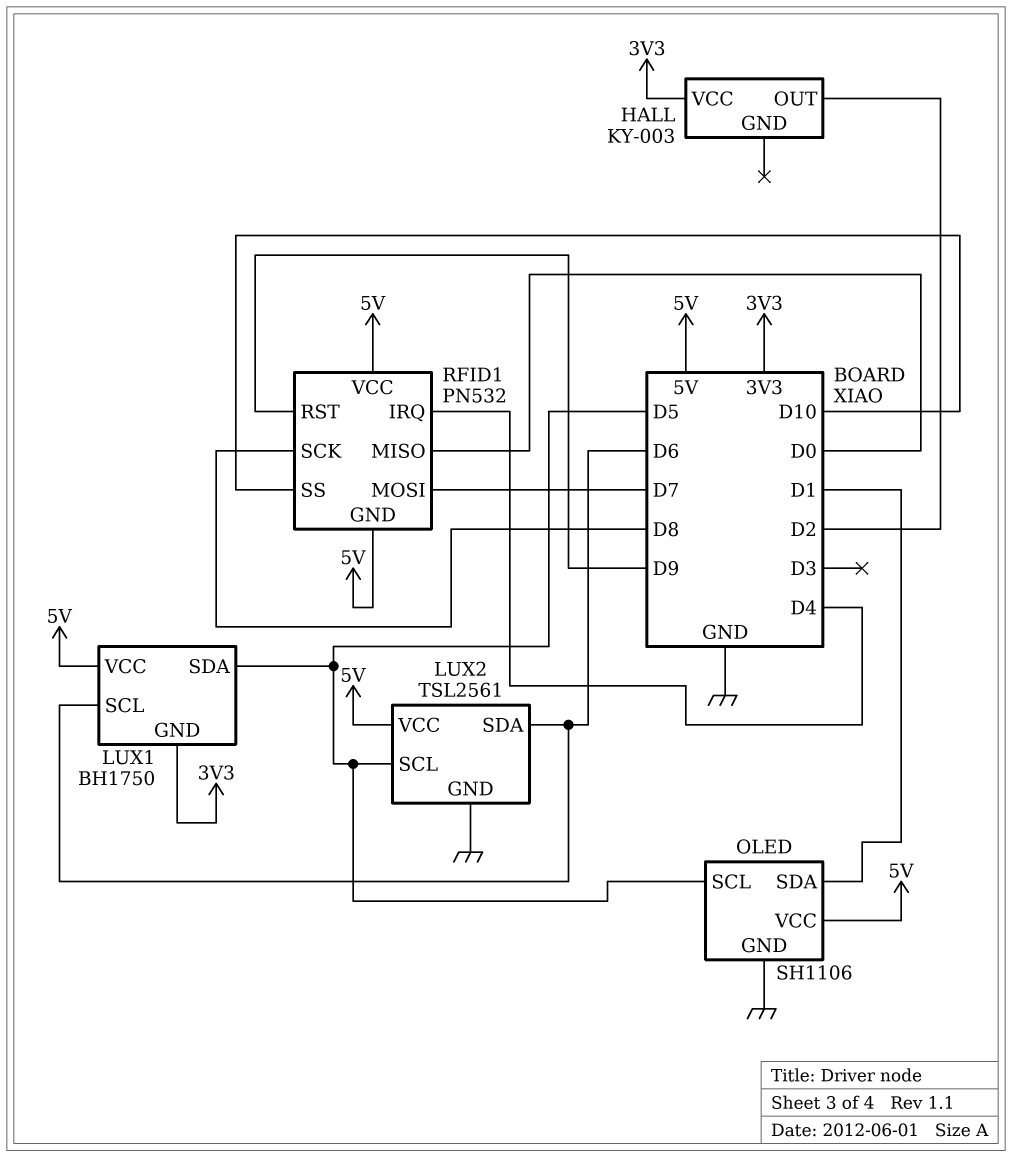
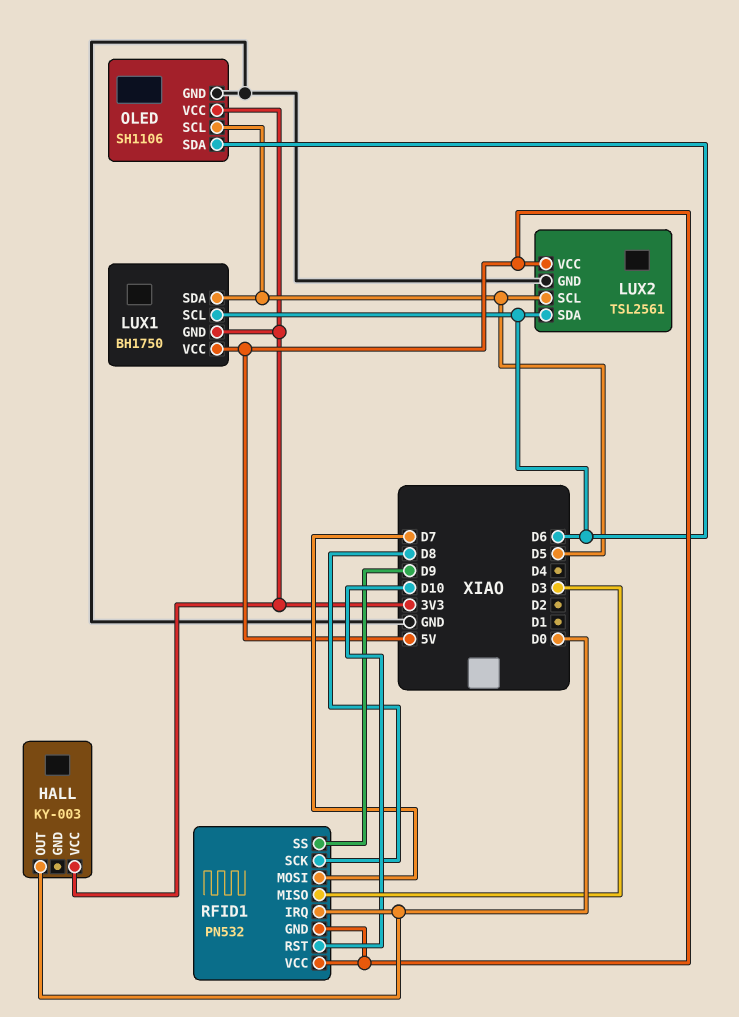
HALL pin OUT: D2 -> D0
OLED pin SDA: D1 -> D6
OLED pin VCC: 5V -> 3V3
RFID1 pin IRQ: D4 -> D0
RFID1 pin MISO: D0 -> D3
RFID1 pin RST: D9 -> D10
RFID1 pin SS: D10 -> D9

